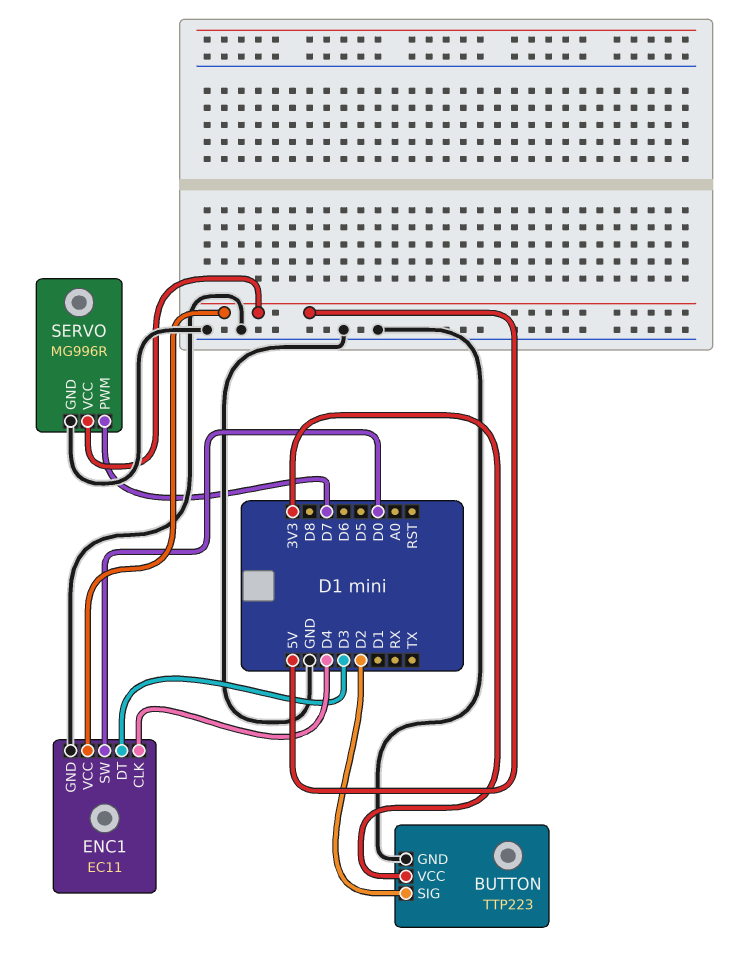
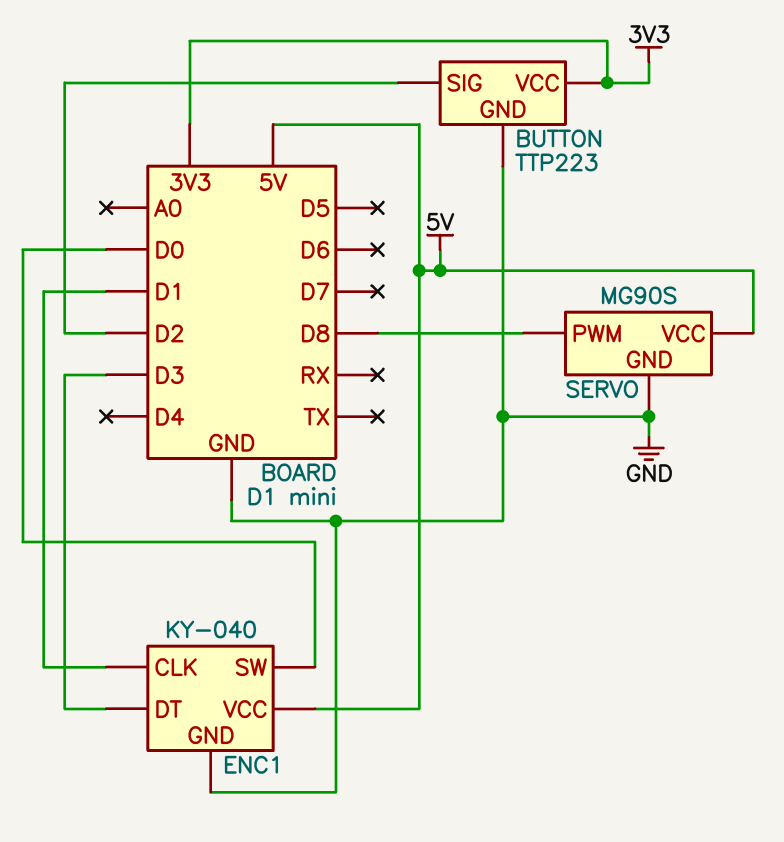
ENC1: EC11 -> KY-040
ENC1 pin CLK: D4 -> D1
SERVO: MG996R -> MG90S
SERVO pin PWM: D7 -> D8

